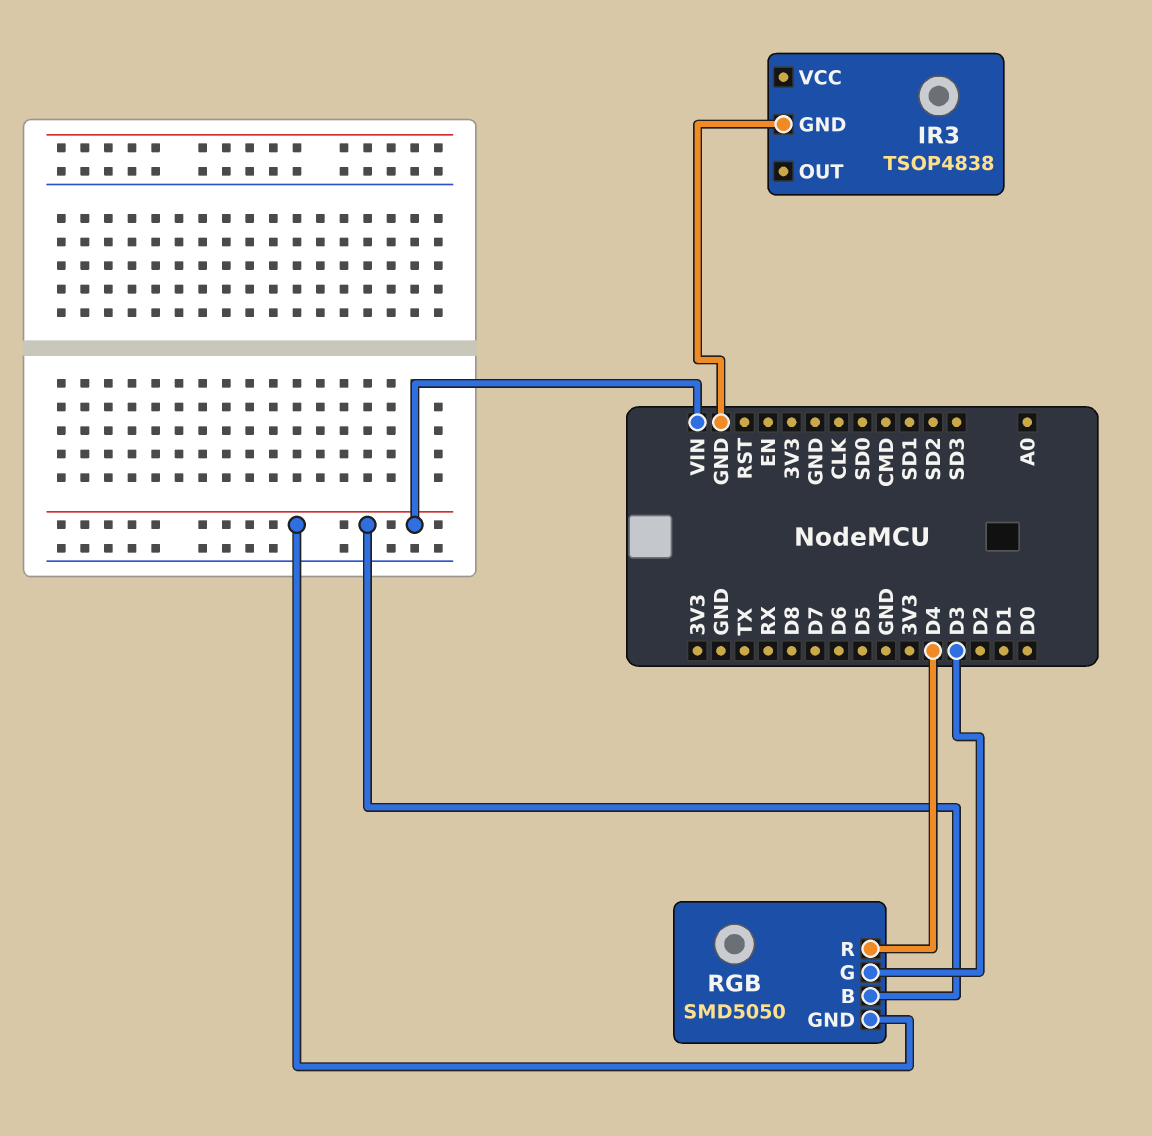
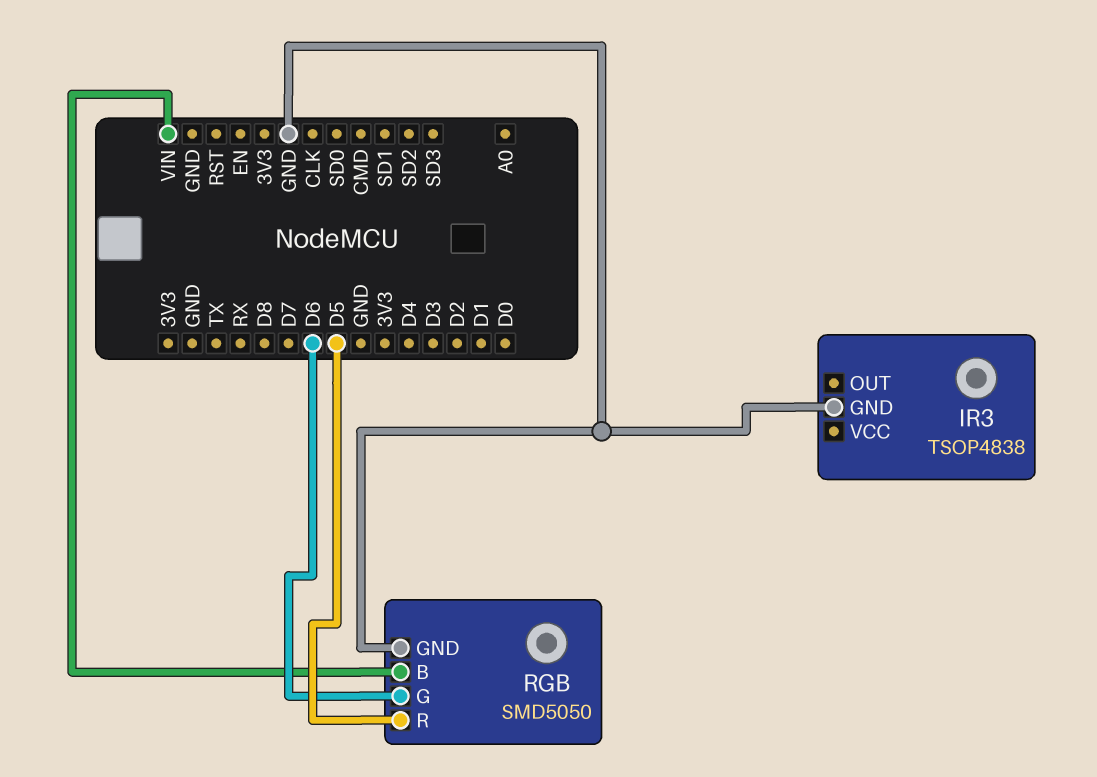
RGB pin G: D3 -> D6
RGB pin GND: VIN -> GND
RGB pin R: D4 -> D5

